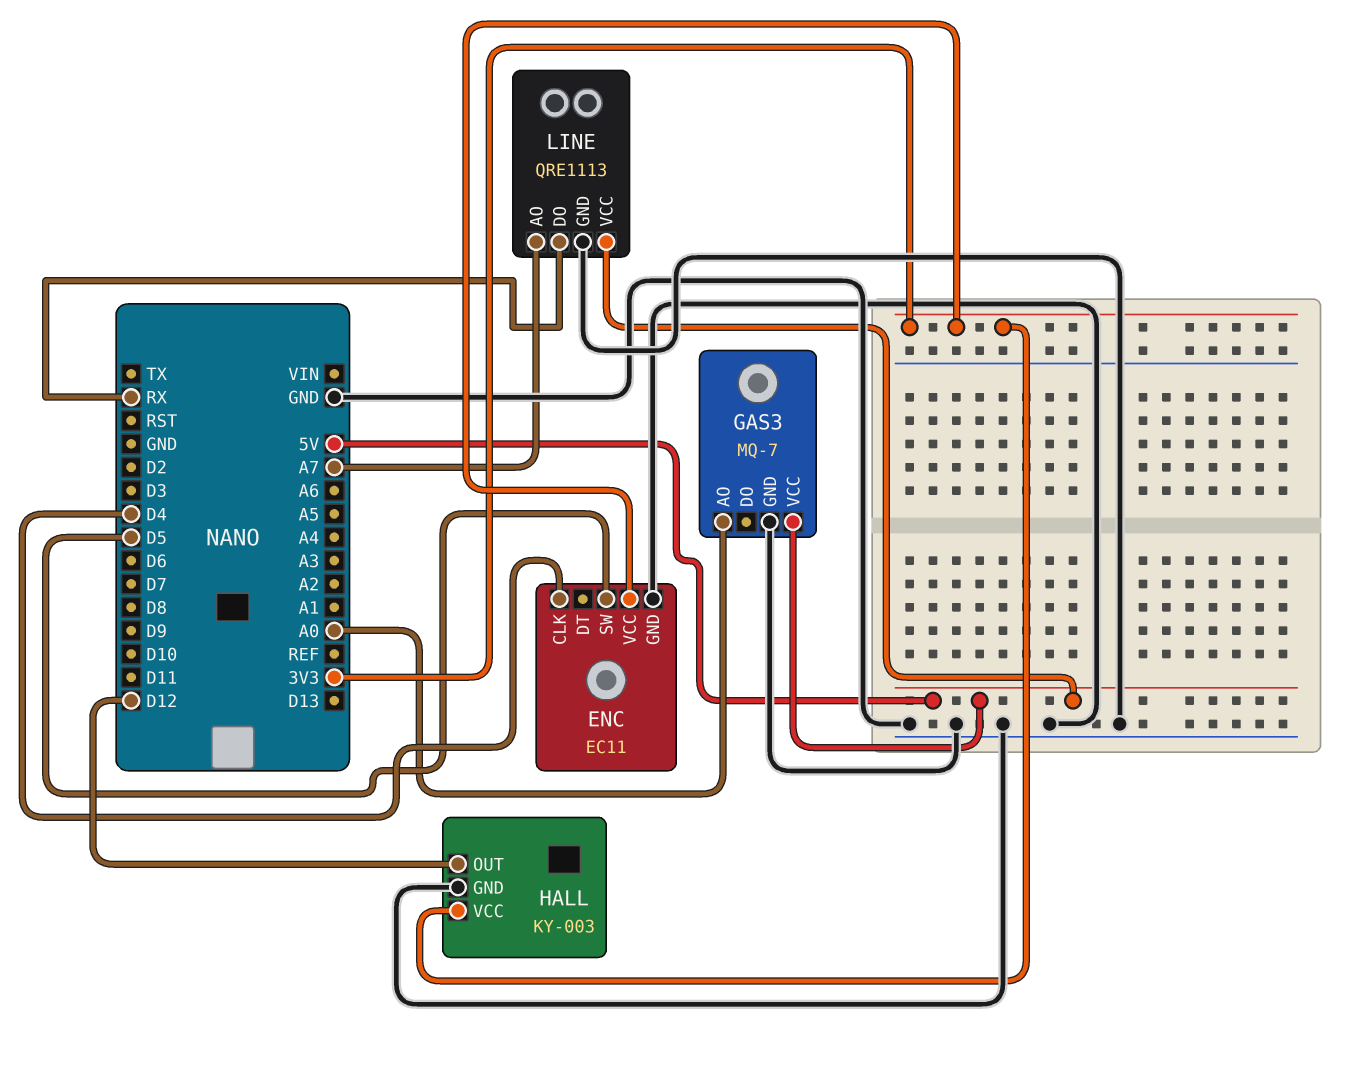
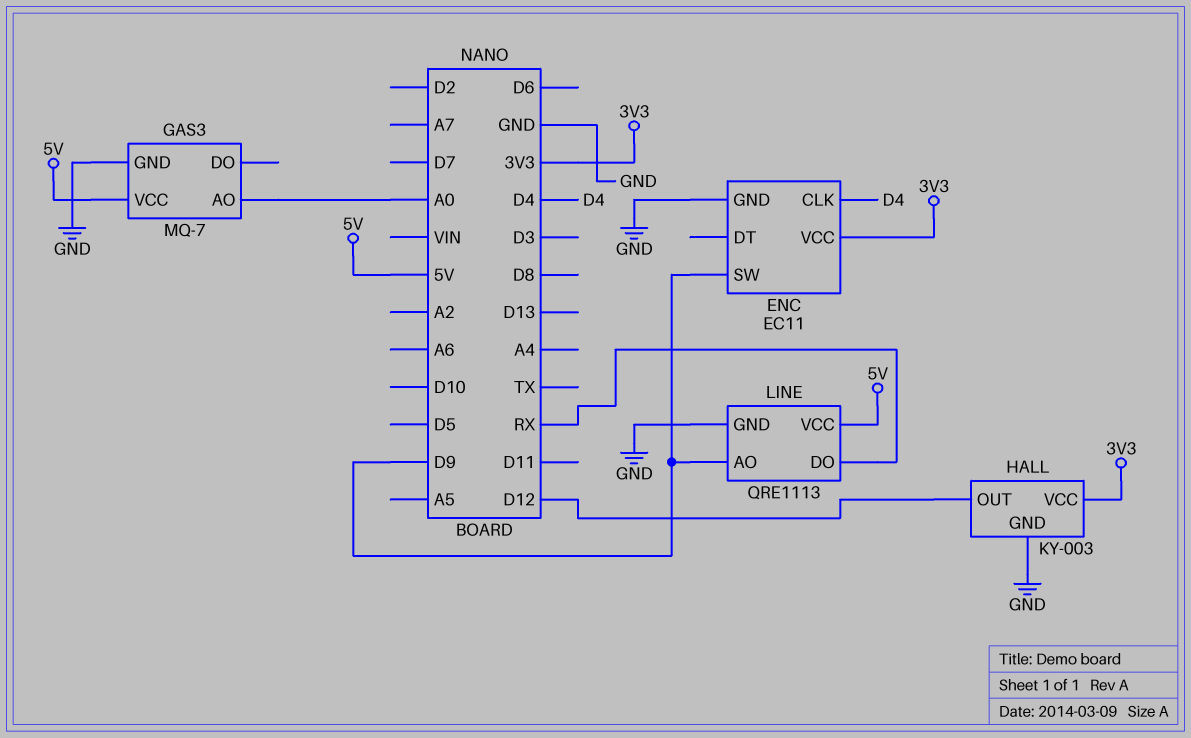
ENC pin SW: D5 -> D9
LINE pin AO: A7 -> D9

